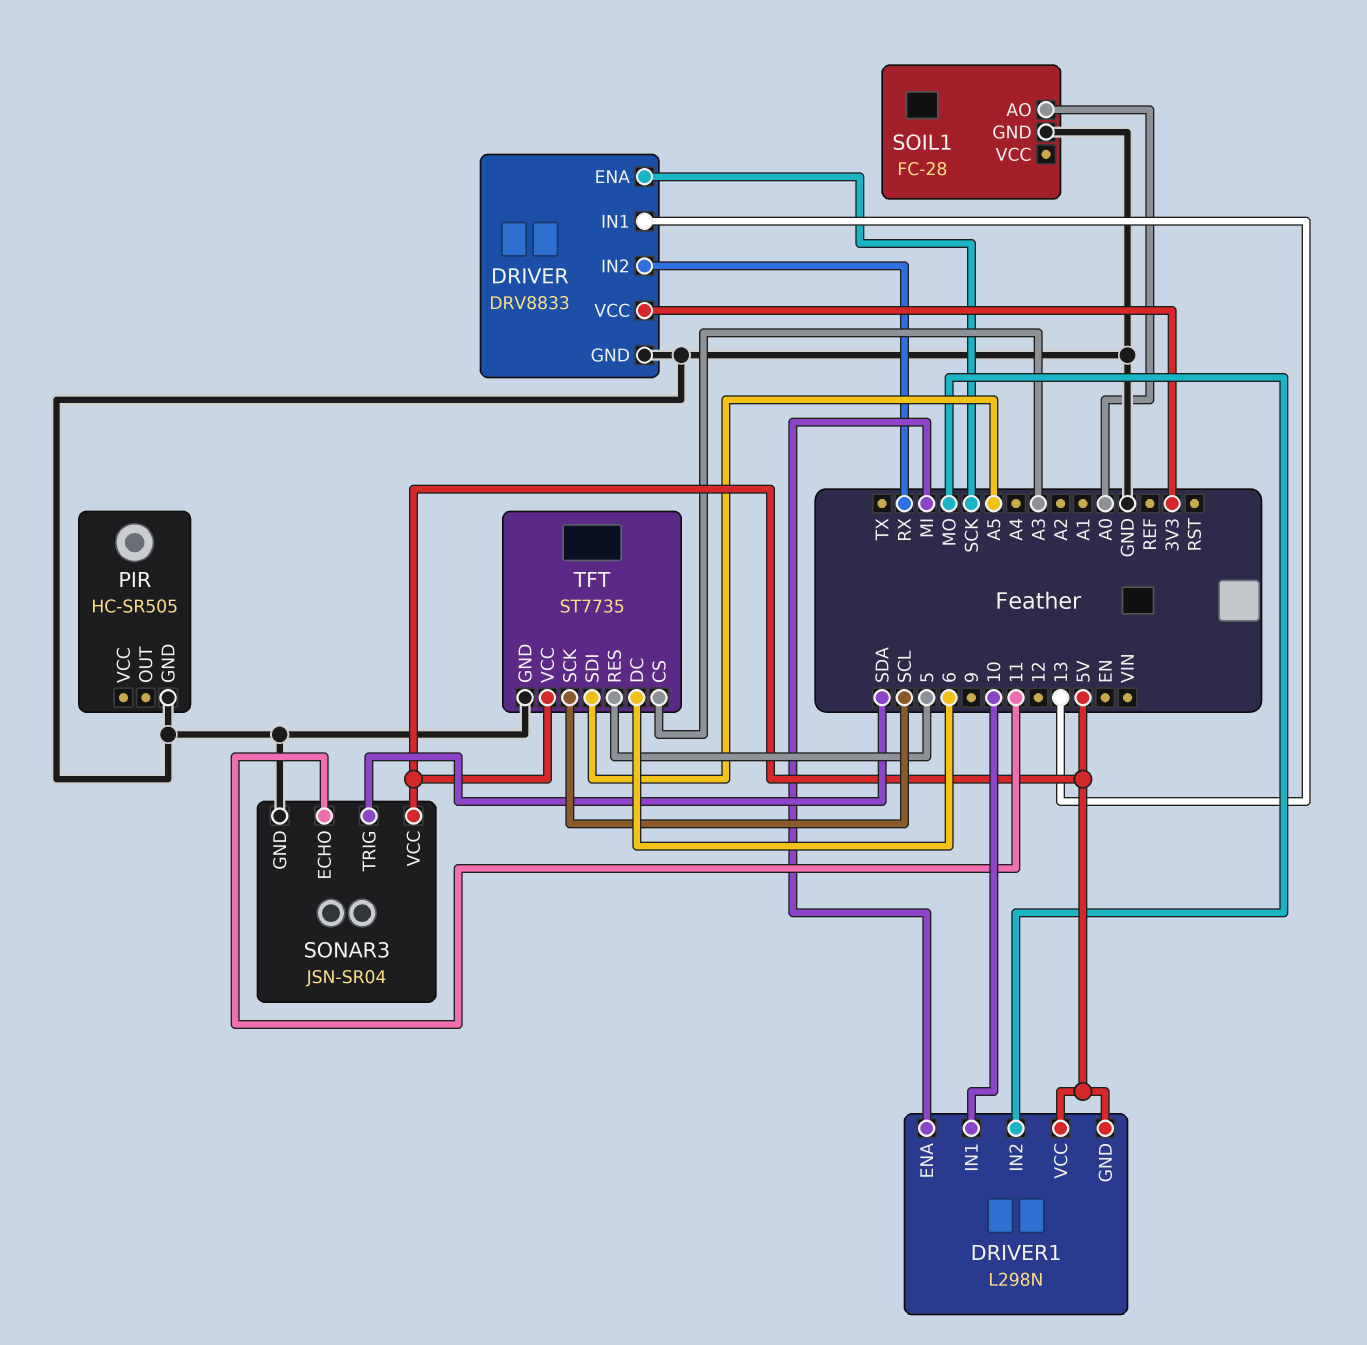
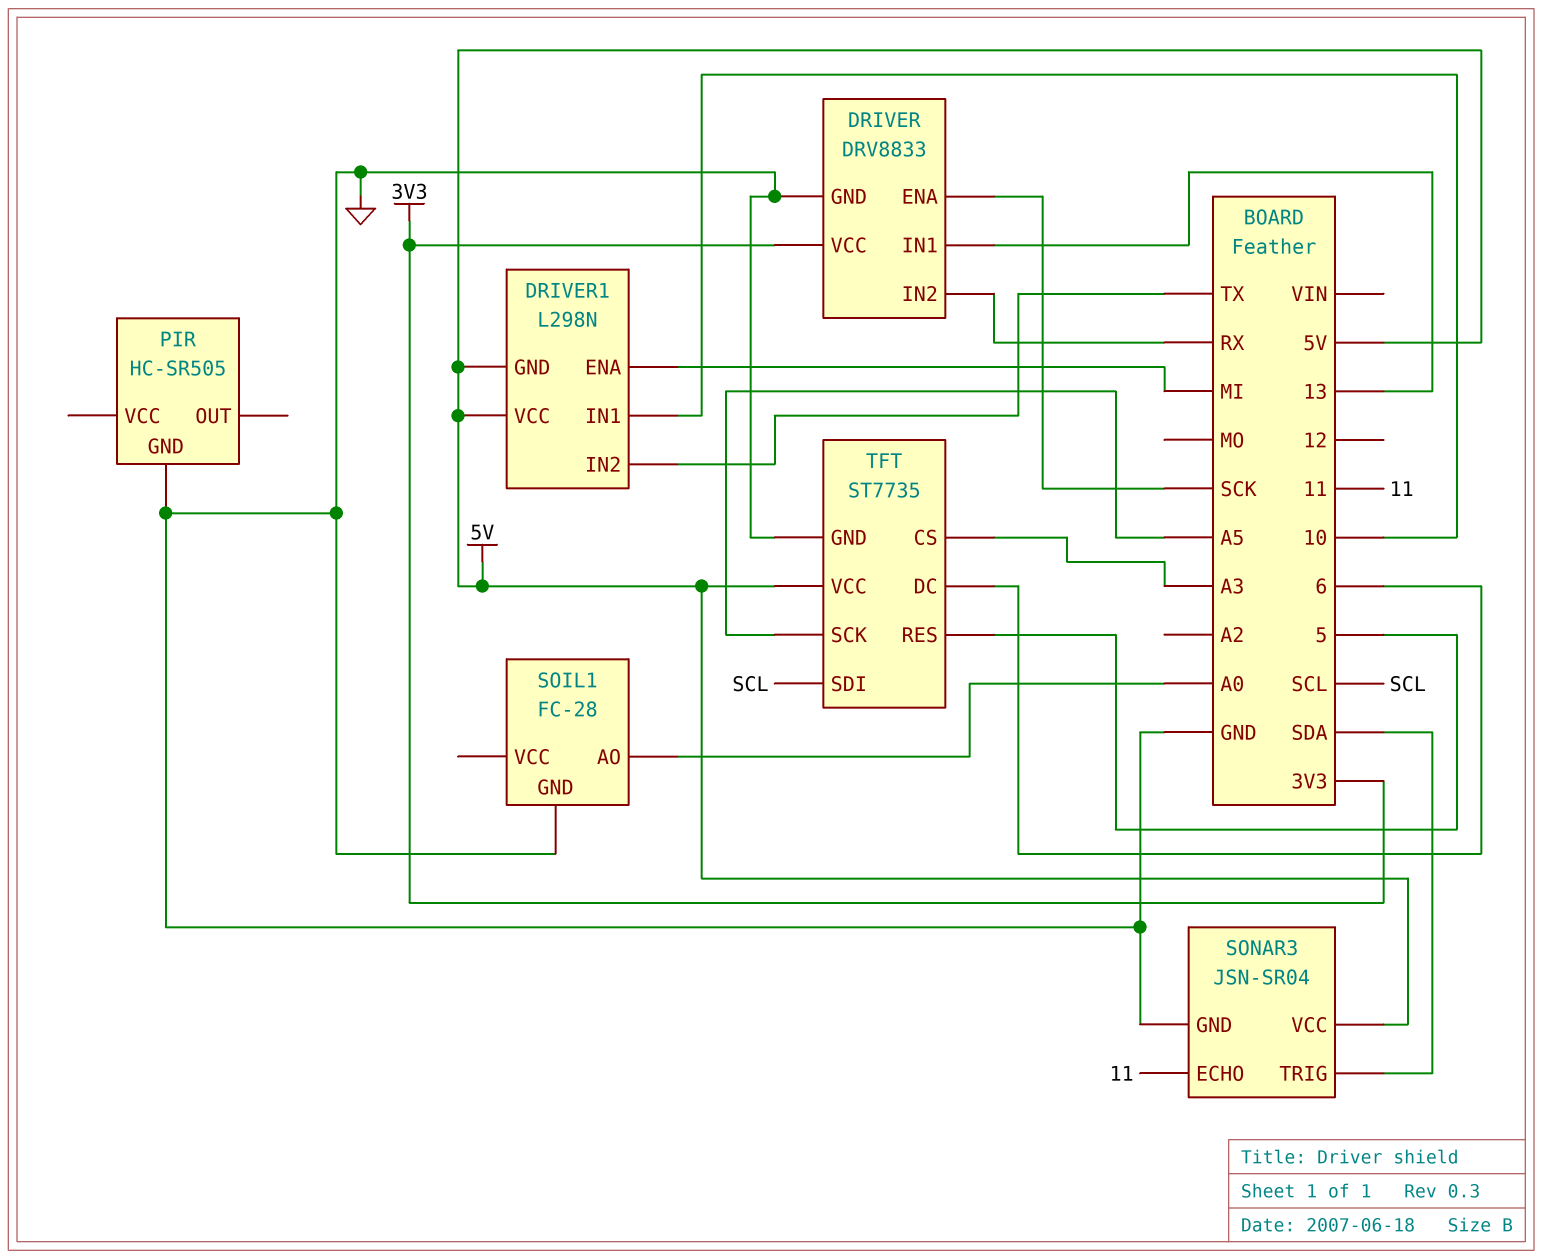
DRIVER1 pin IN2: MO -> TX
TFT pin SCK: SCL -> A5
TFT pin SDI: A5 -> SCL

